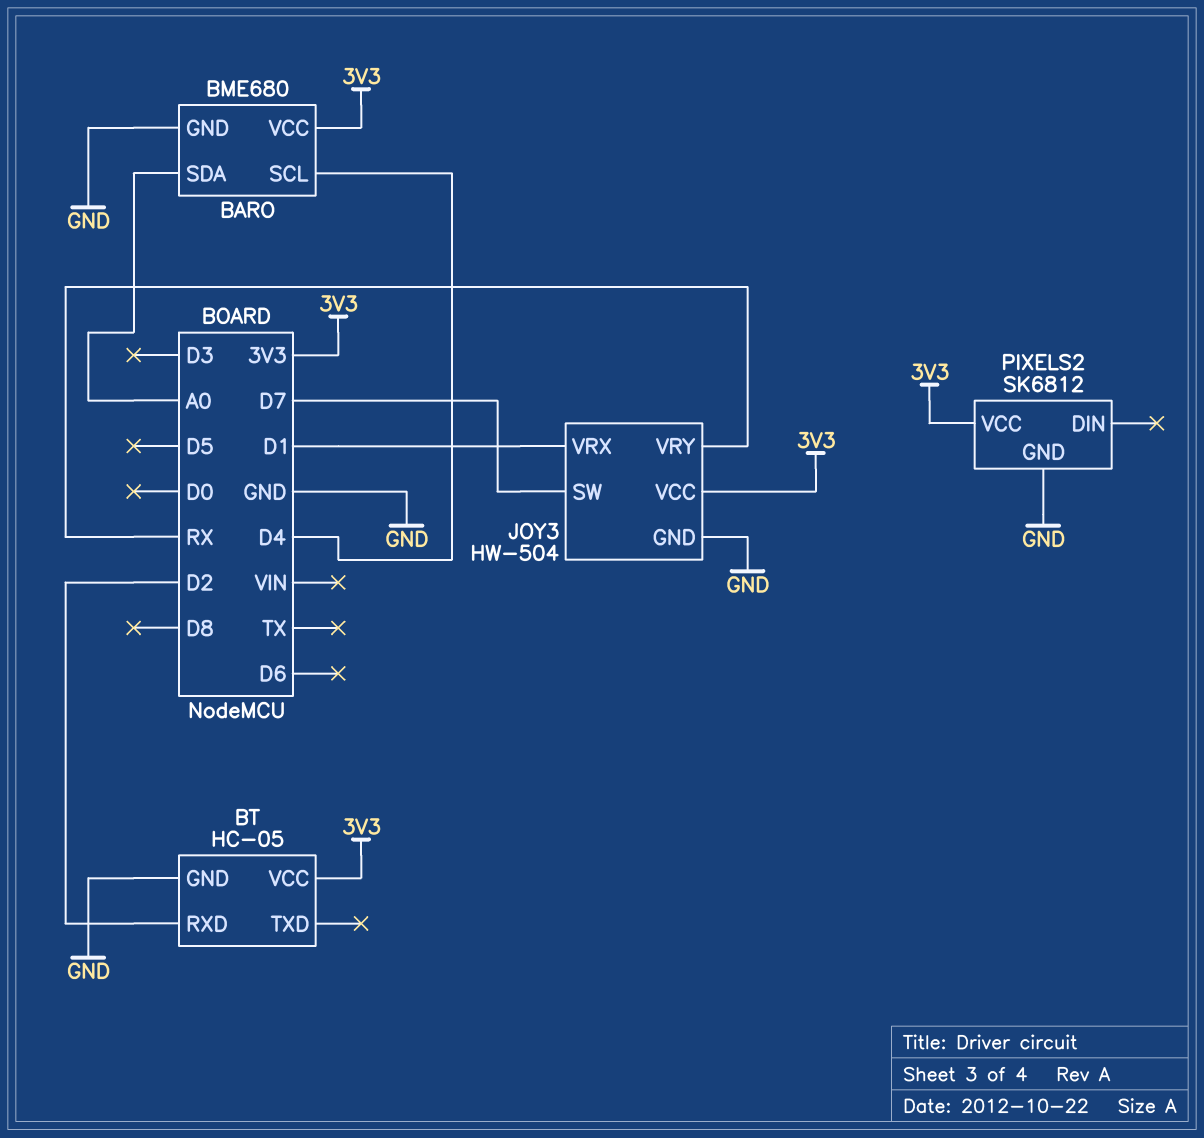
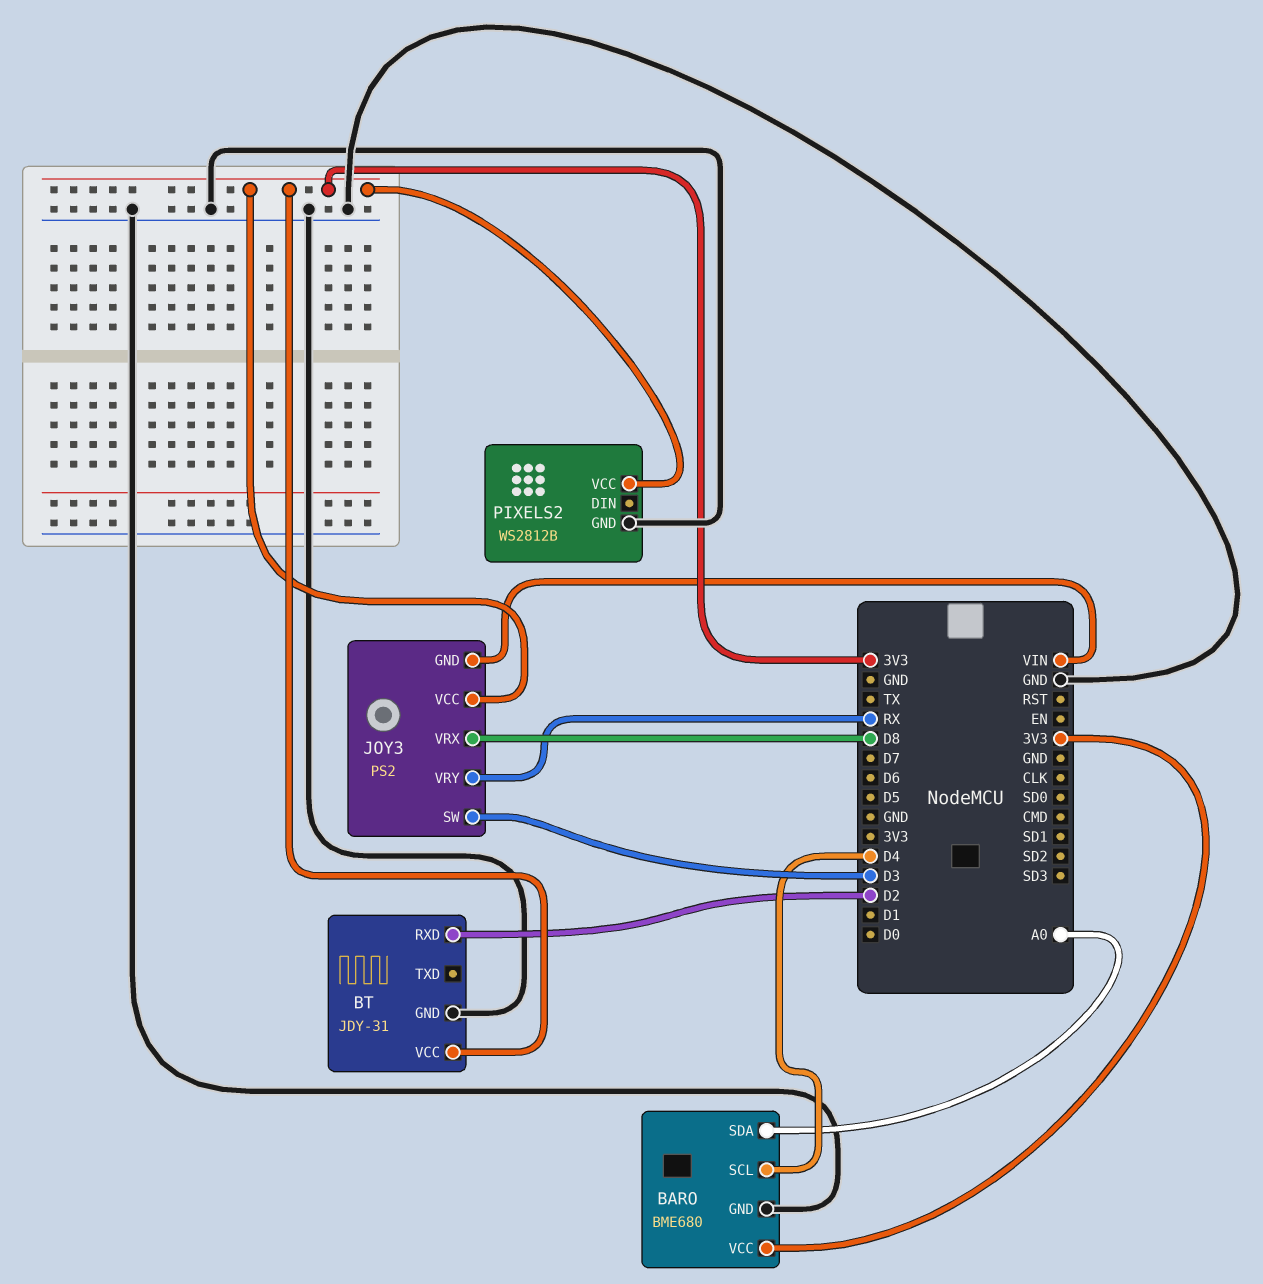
BT: HC-05 -> JDY-31
JOY3: HW-504 -> PS2
JOY3 pin GND: GND -> VIN
JOY3 pin SW: D7 -> D3
JOY3 pin VRX: D1 -> D8
PIXELS2: SK6812 -> WS2812B

